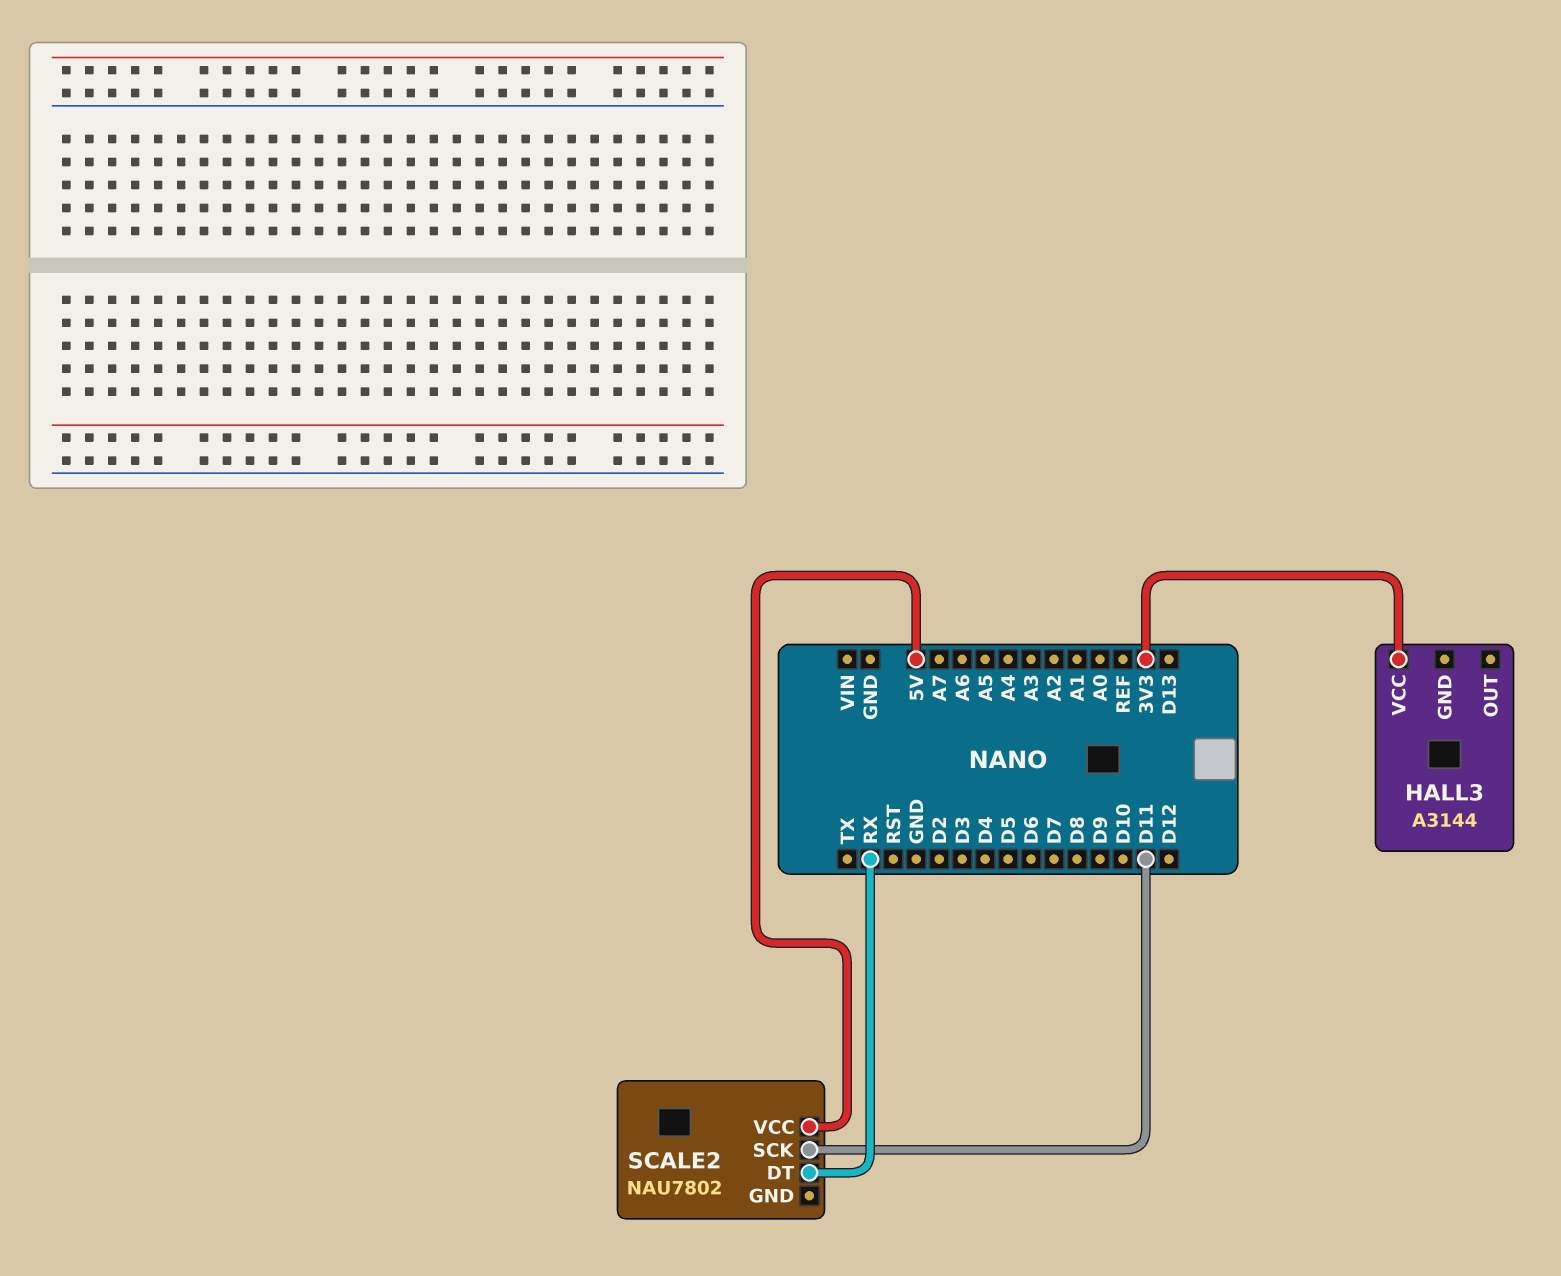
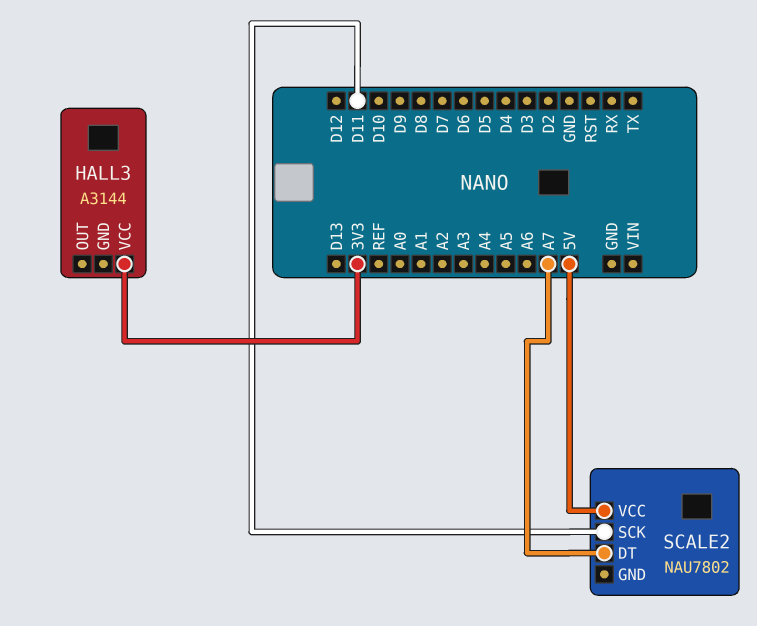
SCALE2 pin DT: RX -> A7

